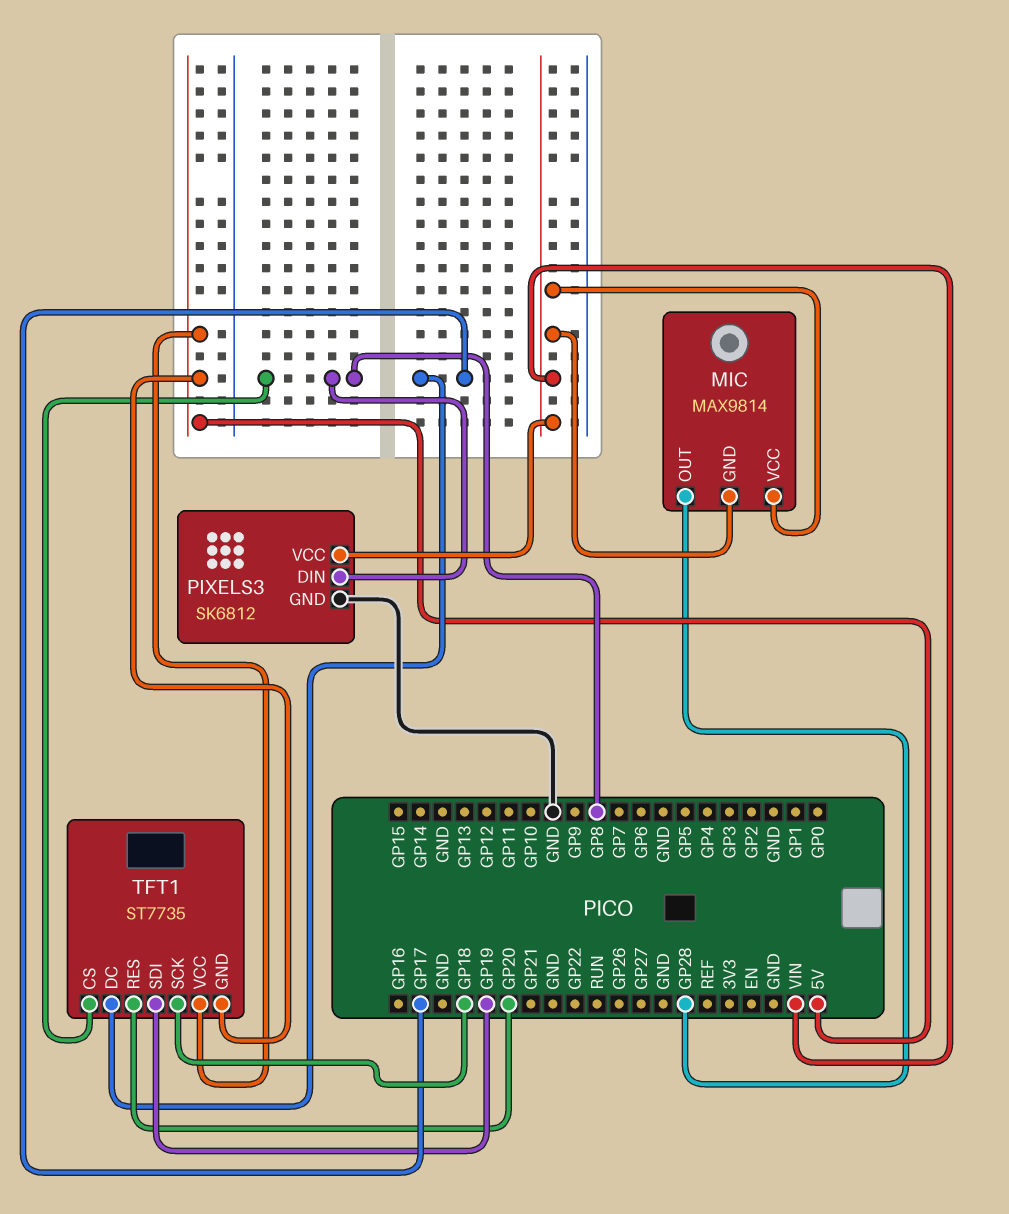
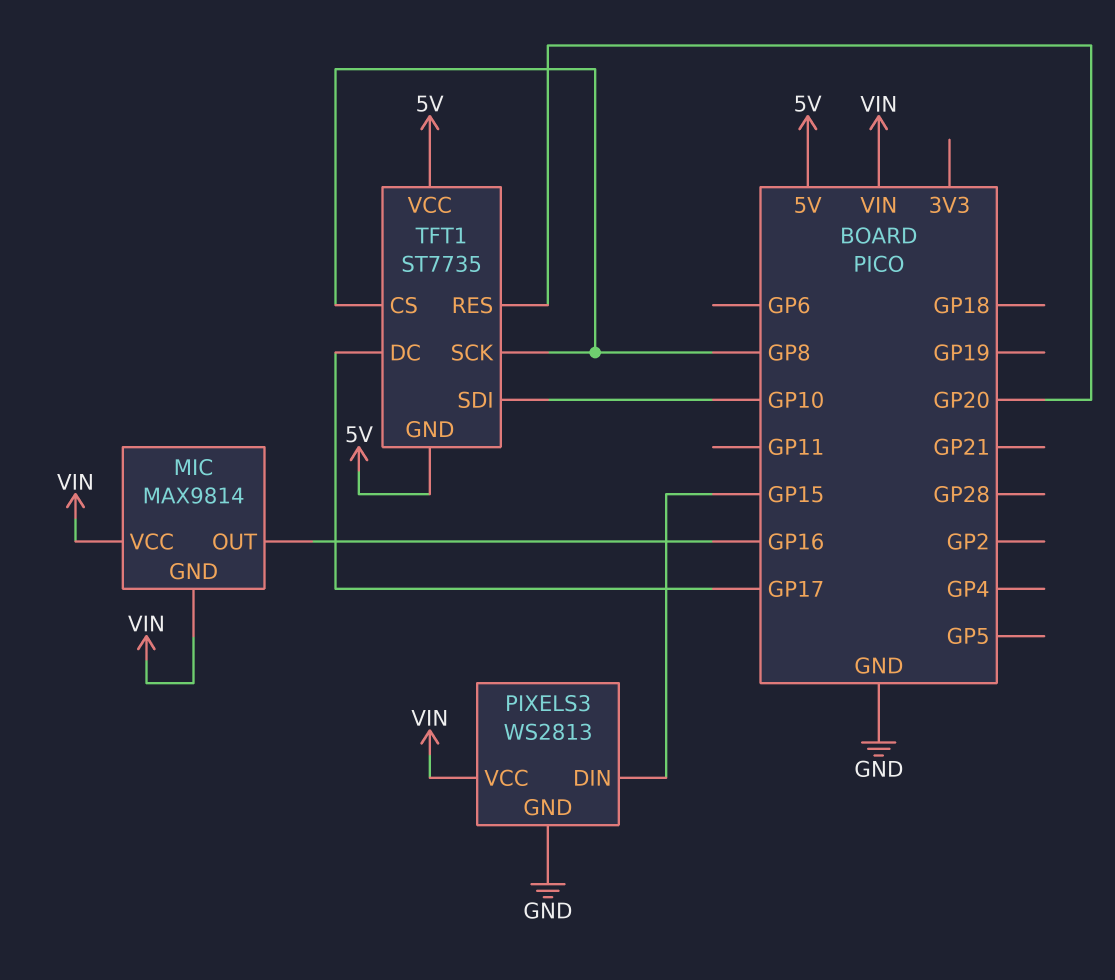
MIC pin OUT: GP28 -> GP16
PIXELS3: SK6812 -> WS2813
PIXELS3 pin DIN: GP8 -> GP15
TFT1 pin SCK: GP18 -> GP8
TFT1 pin SDI: GP19 -> GP10

